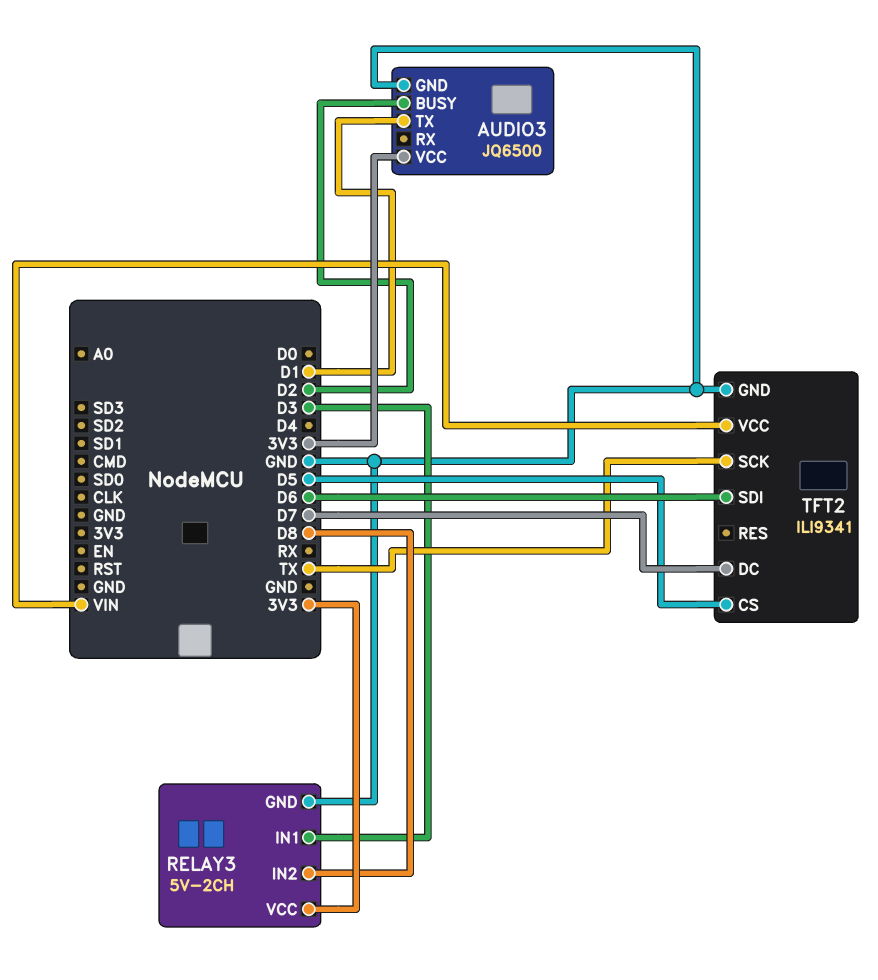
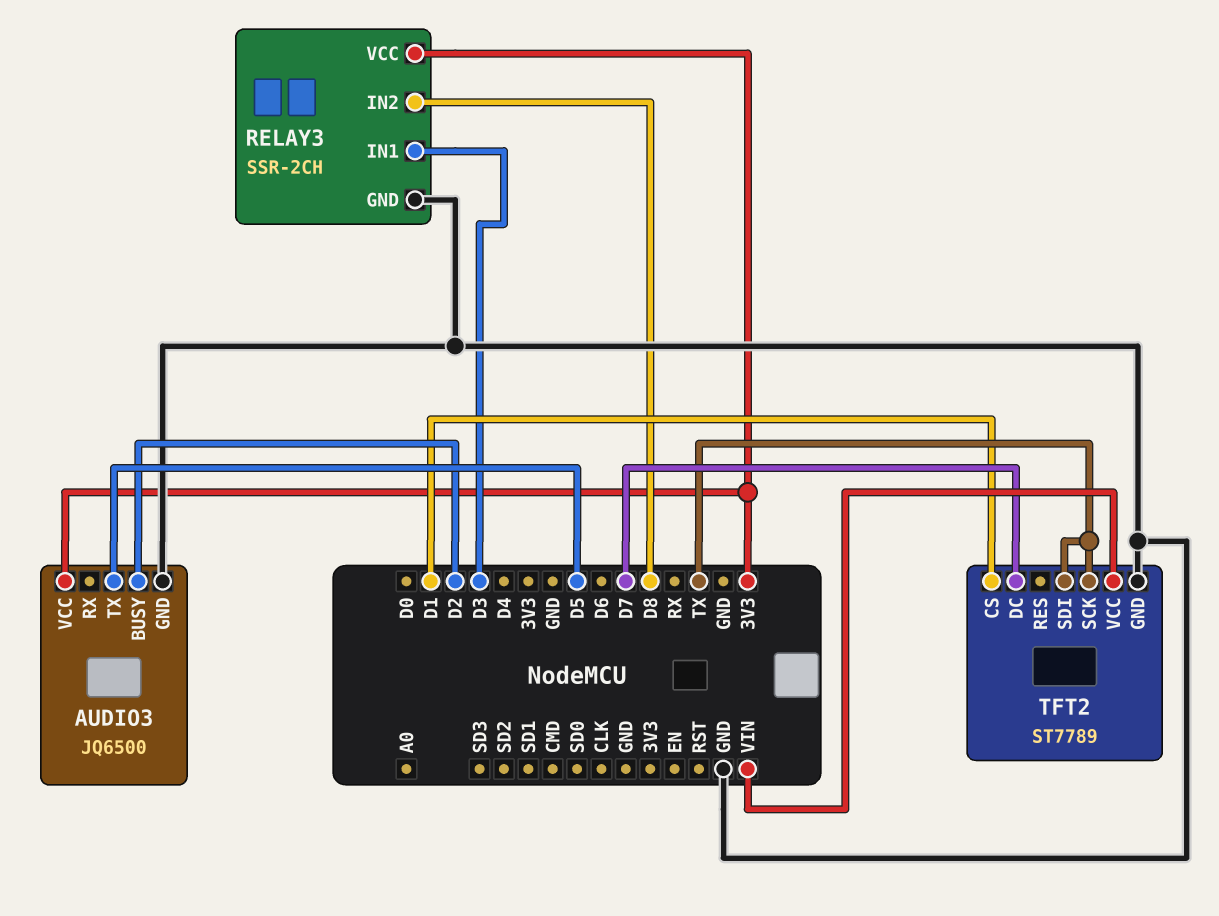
AUDIO3 pin TX: D1 -> D5
RELAY3: 5V-2CH -> SSR-2CH
TFT2: ILI9341 -> ST7789
TFT2 pin CS: D5 -> D1
TFT2 pin SDI: D6 -> TX

